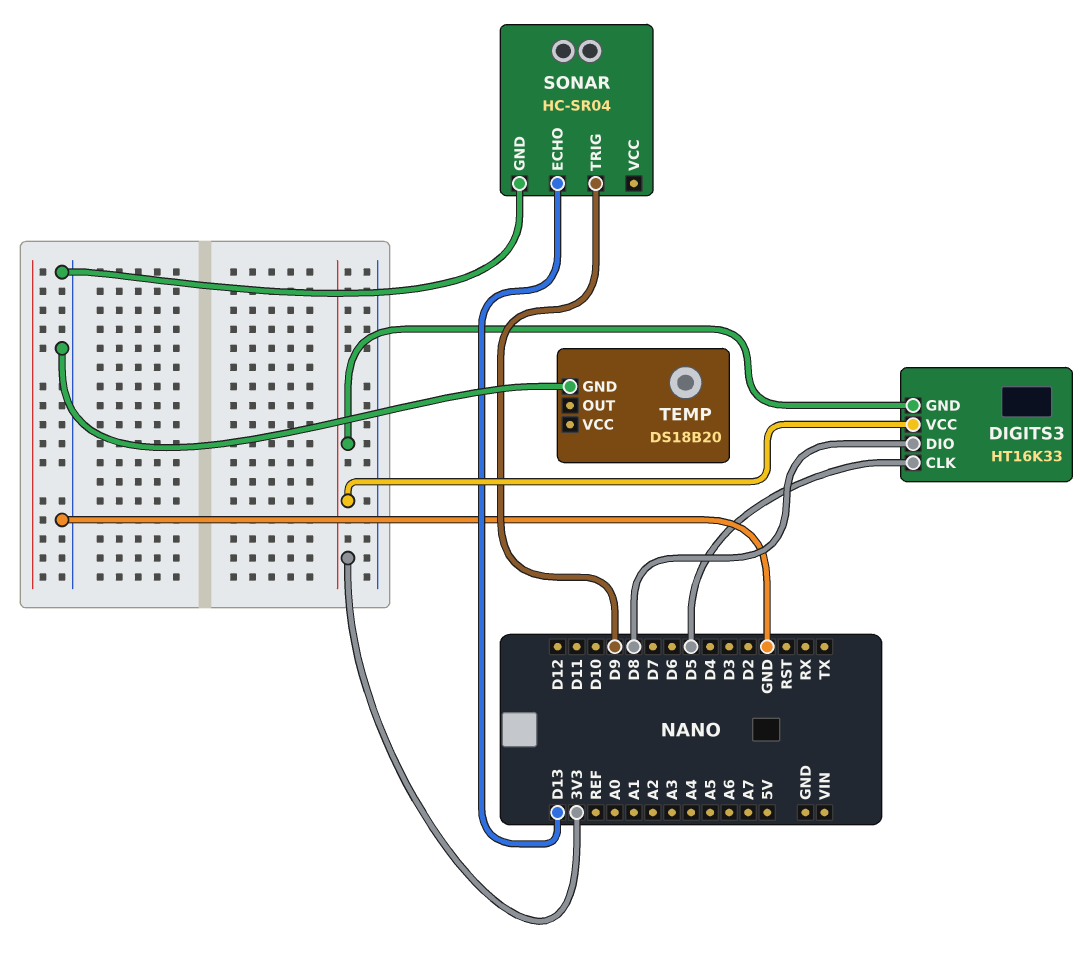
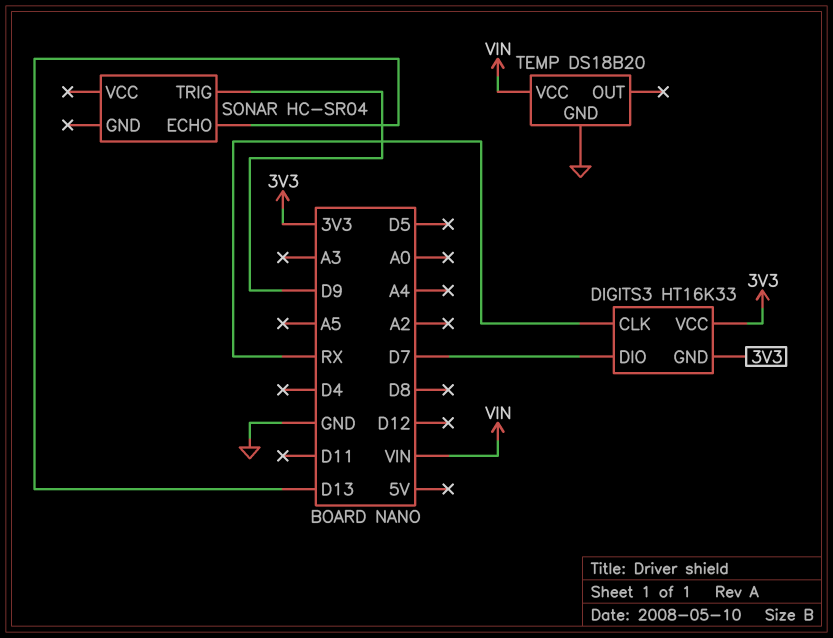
DIGITS3 pin CLK: D5 -> RX
DIGITS3 pin DIO: D8 -> D7
SONAR pin GND: GND -> none
TEMP pin VCC: none -> VIN

